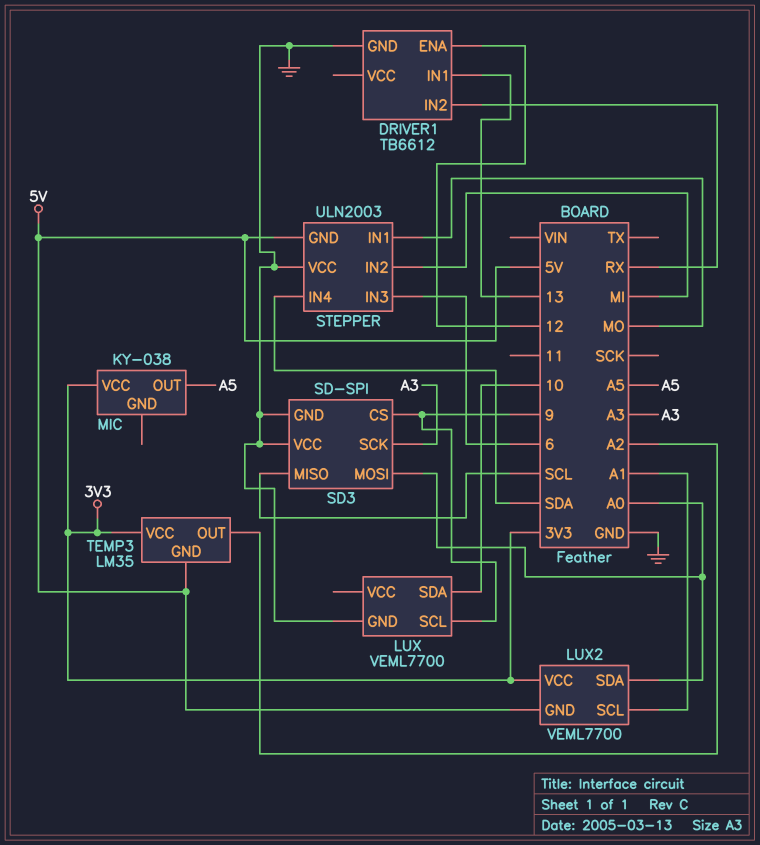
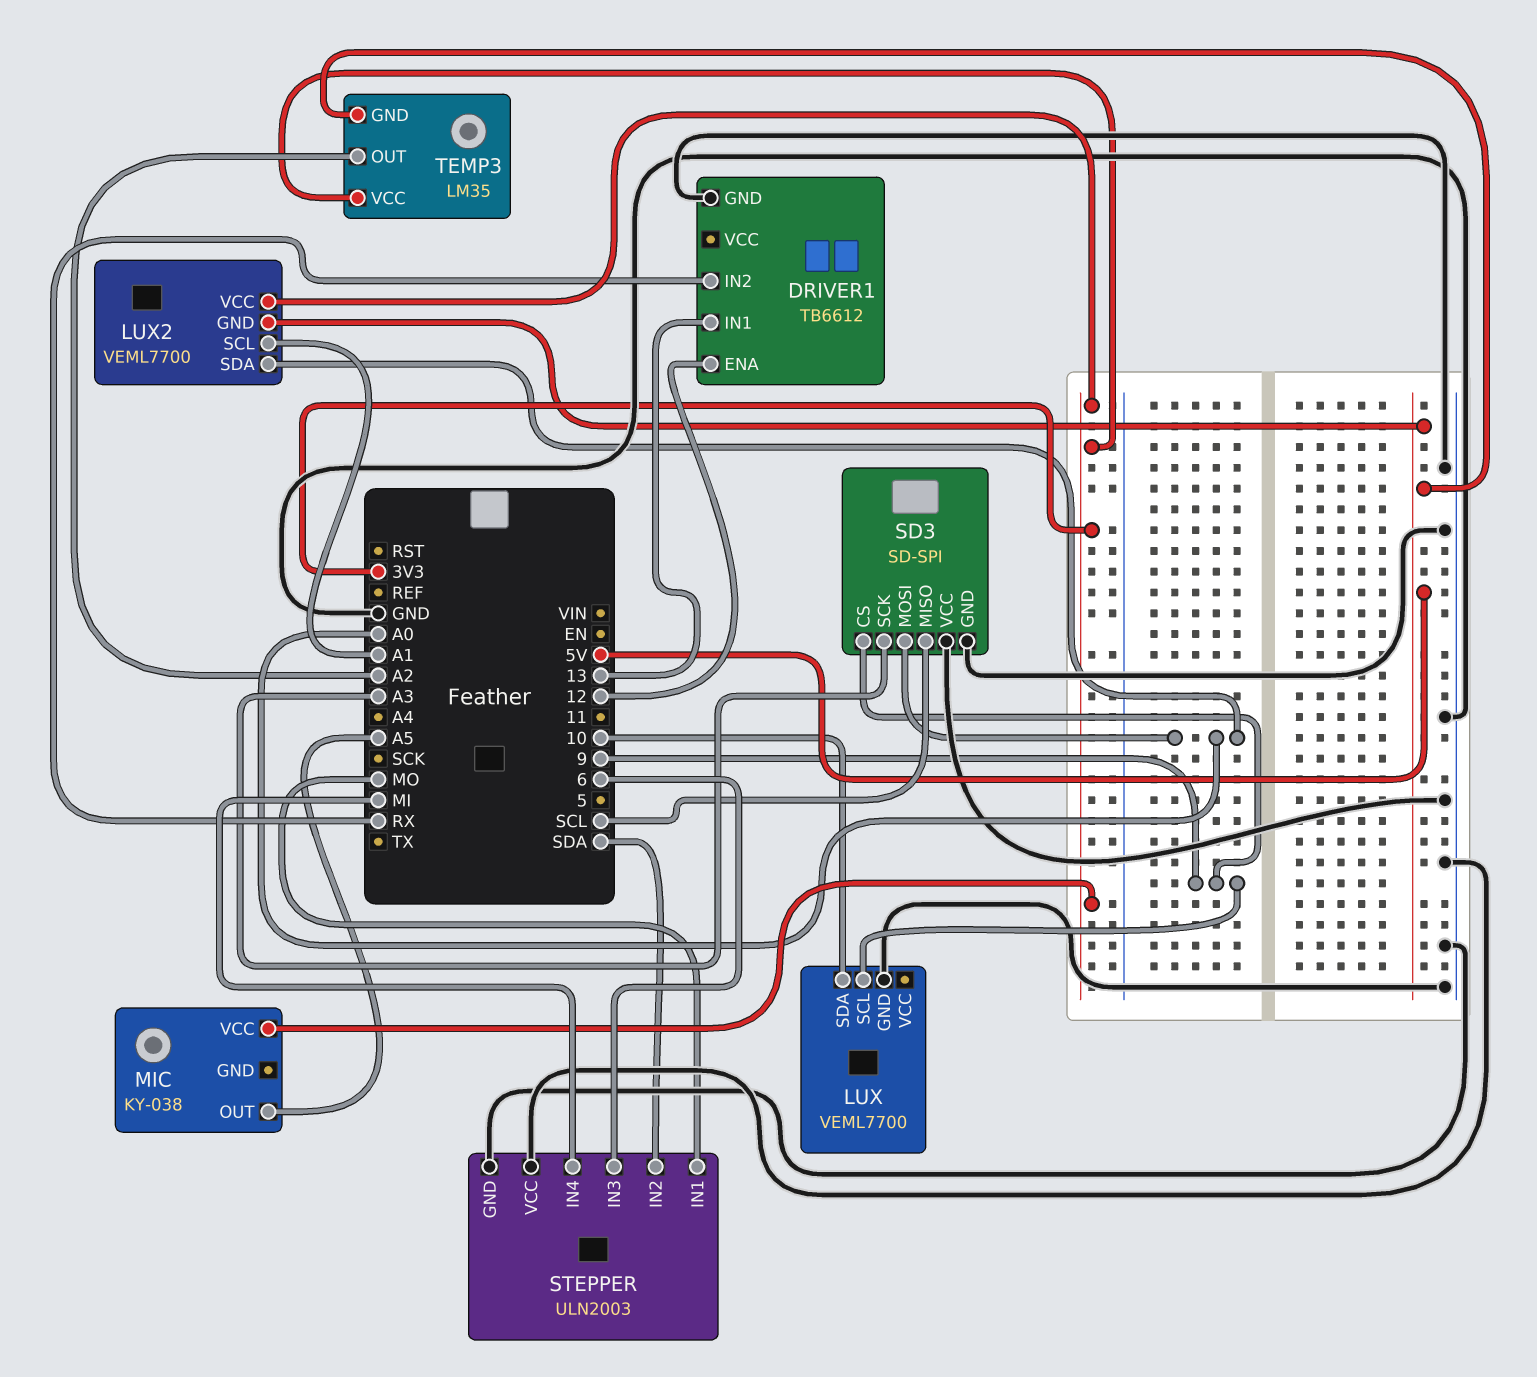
STEPPER pin GND: 5V -> GND
STEPPER pin IN2: MI -> SDA
STEPPER pin IN4: SDA -> MI

